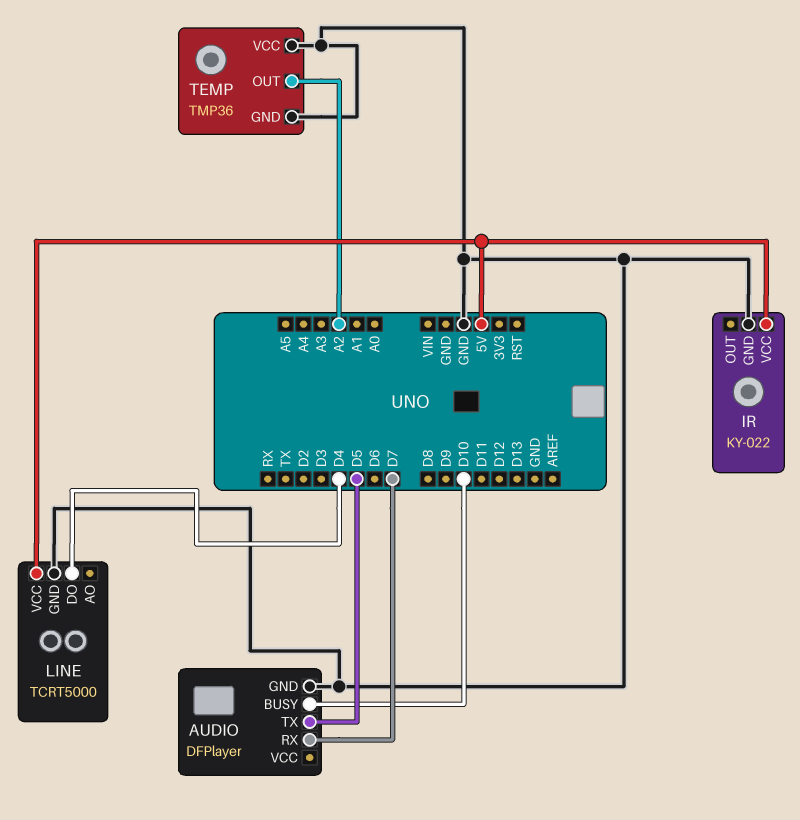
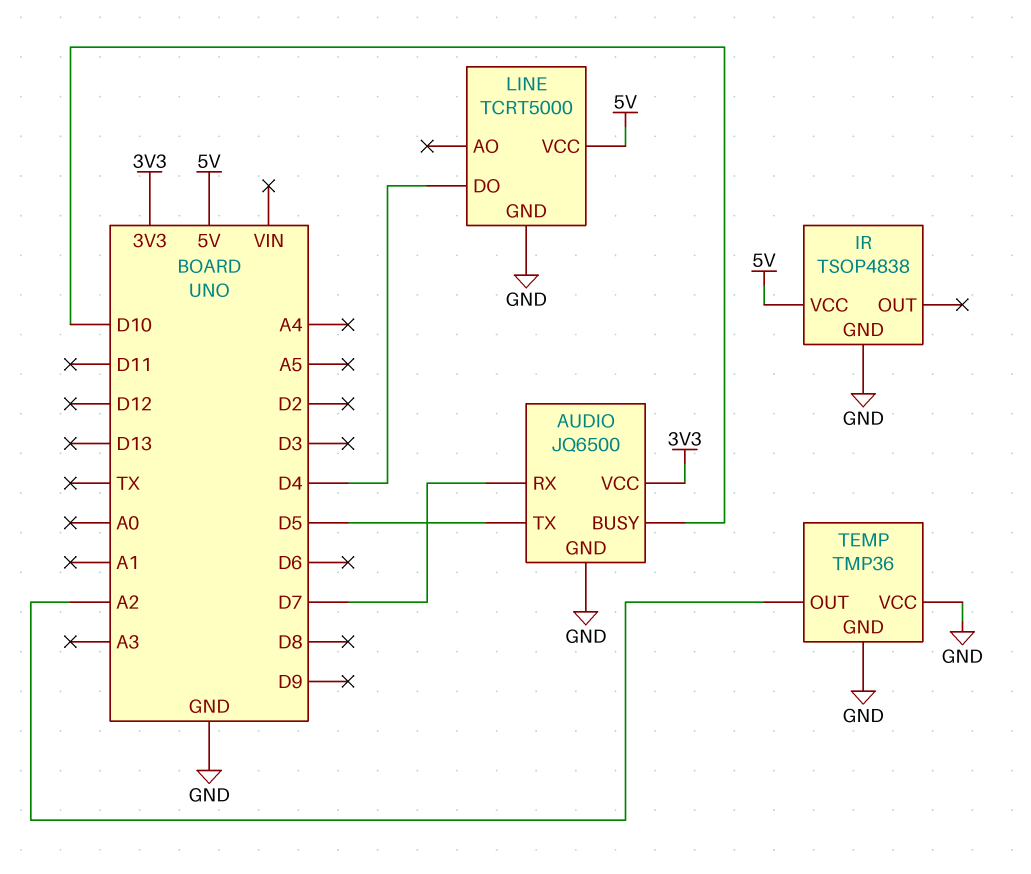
AUDIO: DFPlayer -> JQ6500
AUDIO pin VCC: none -> 3V3
IR: KY-022 -> TSOP4838

